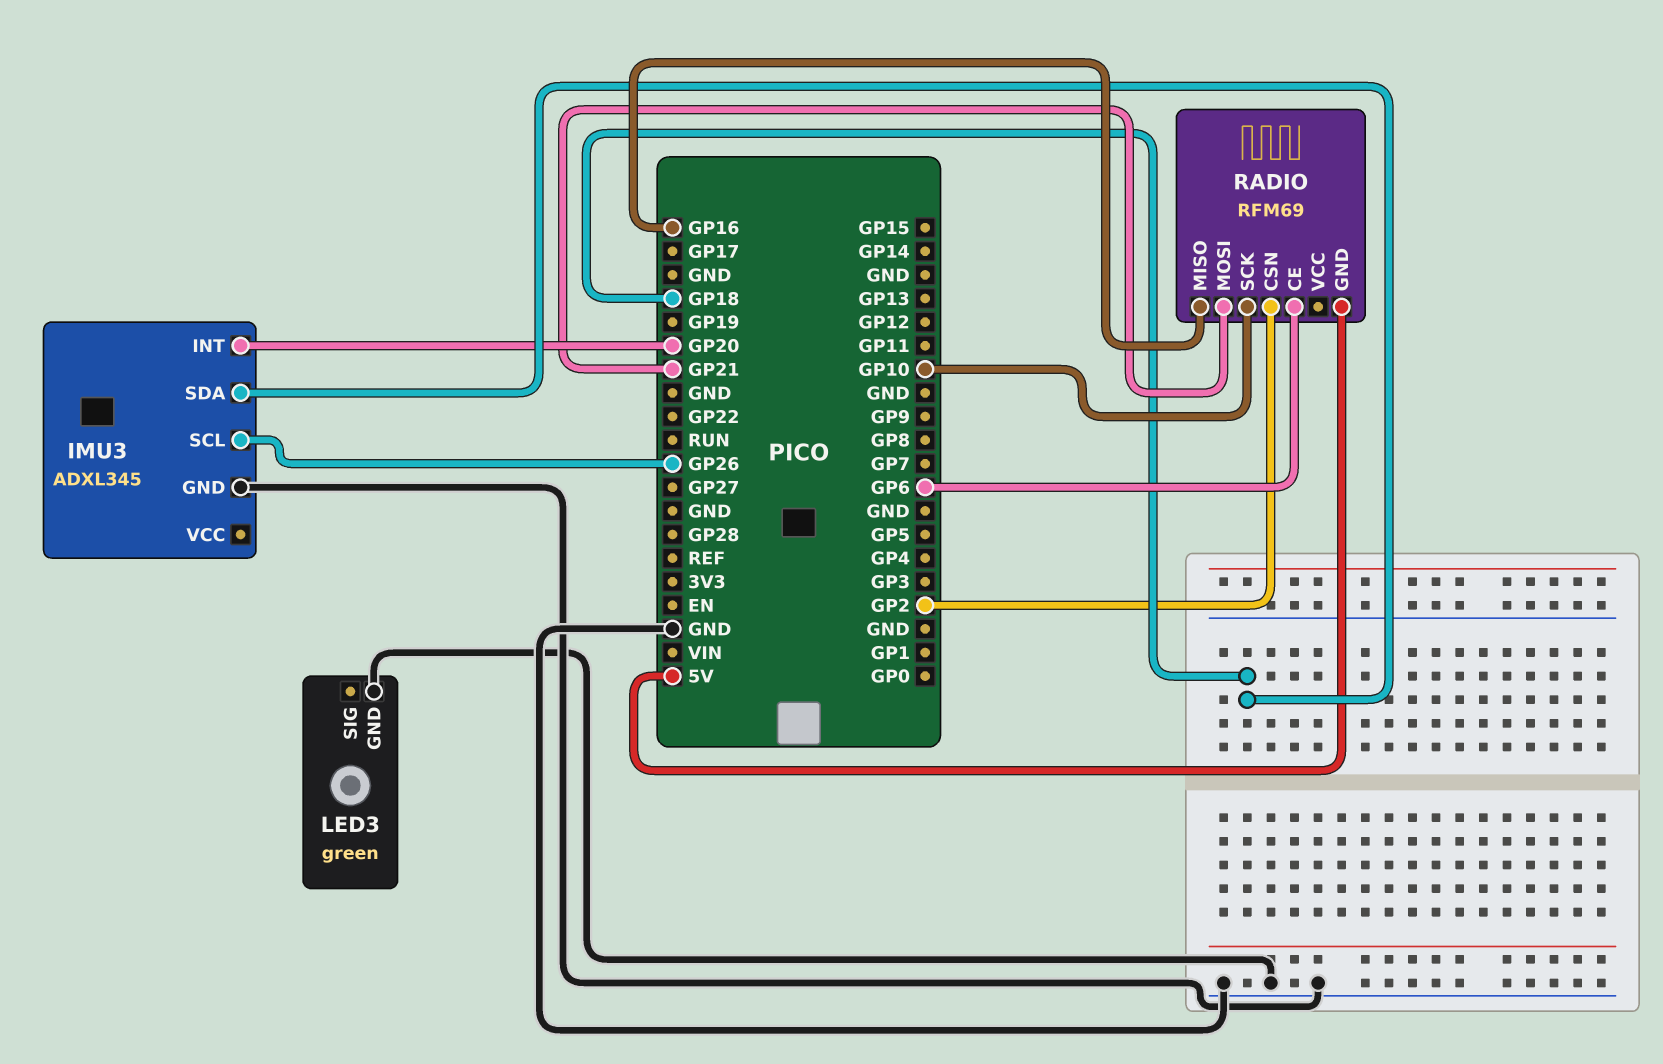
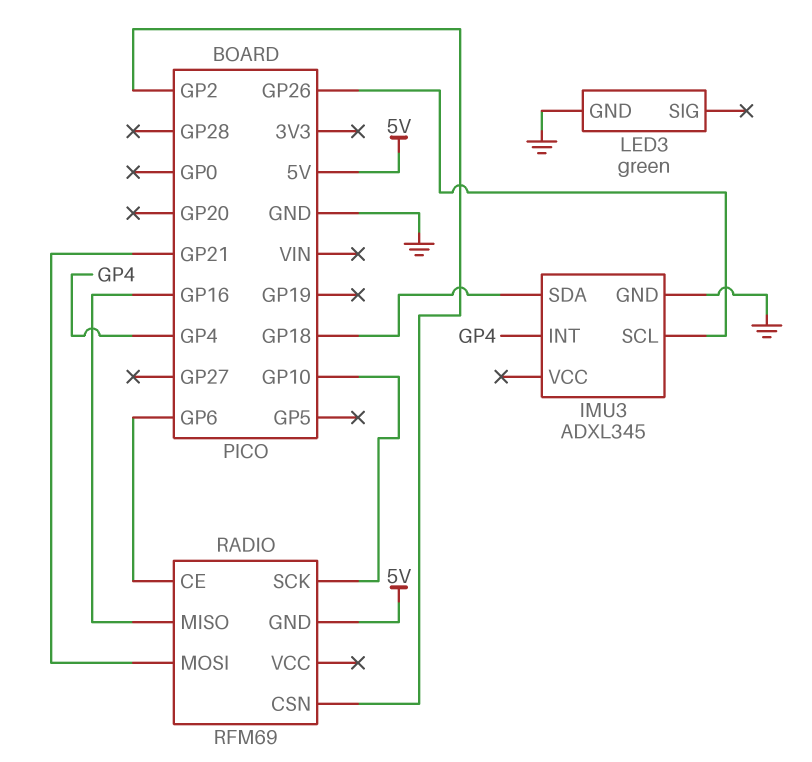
IMU3 pin INT: GP20 -> GP4

